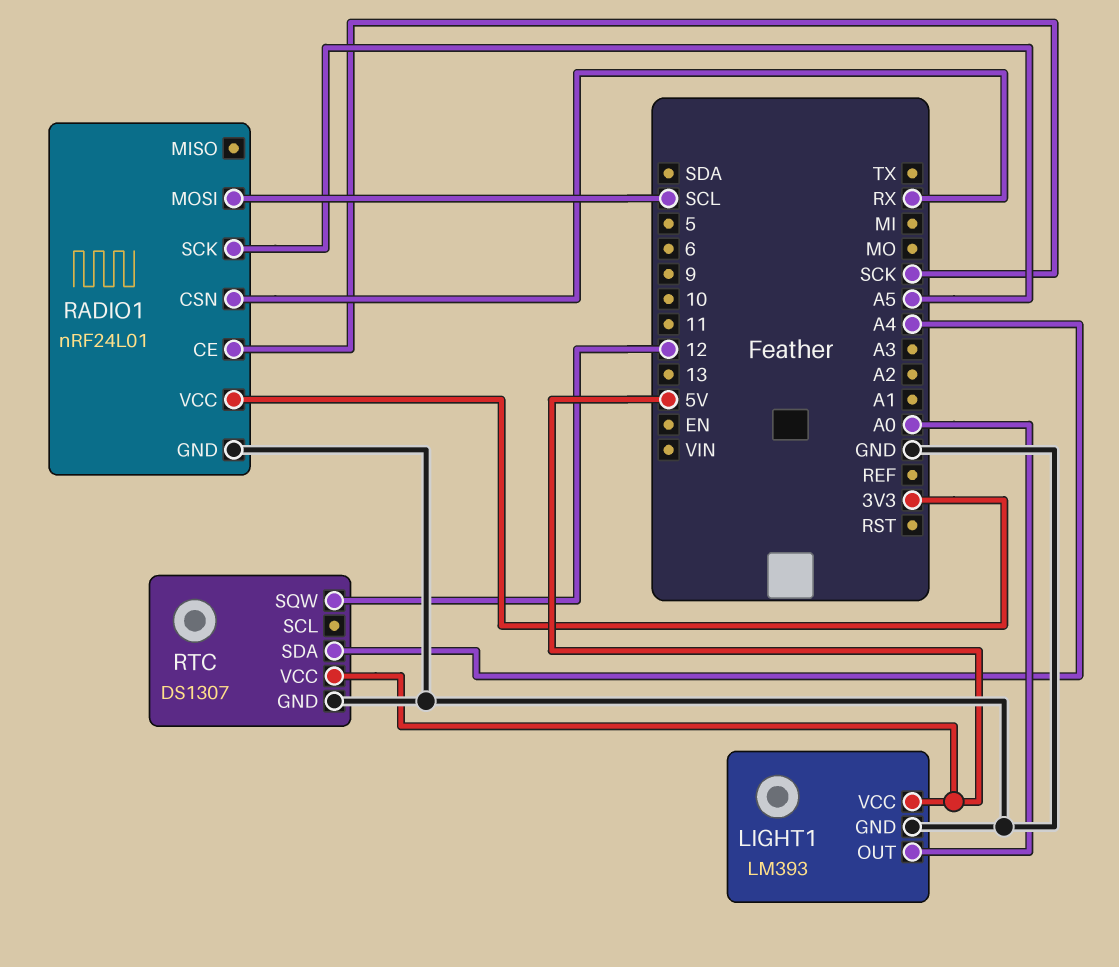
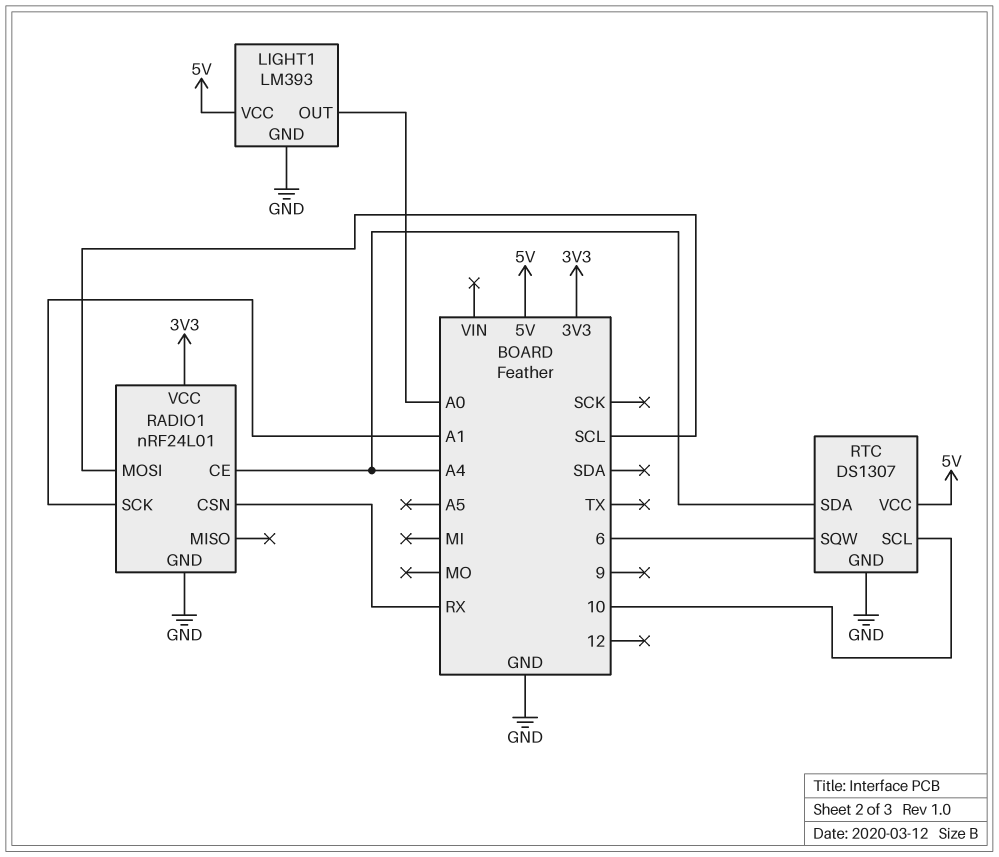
RADIO1 pin CE: SCK -> A4
RADIO1 pin SCK: A5 -> A1
RTC pin SCL: none -> 10
RTC pin SQW: 12 -> 6

